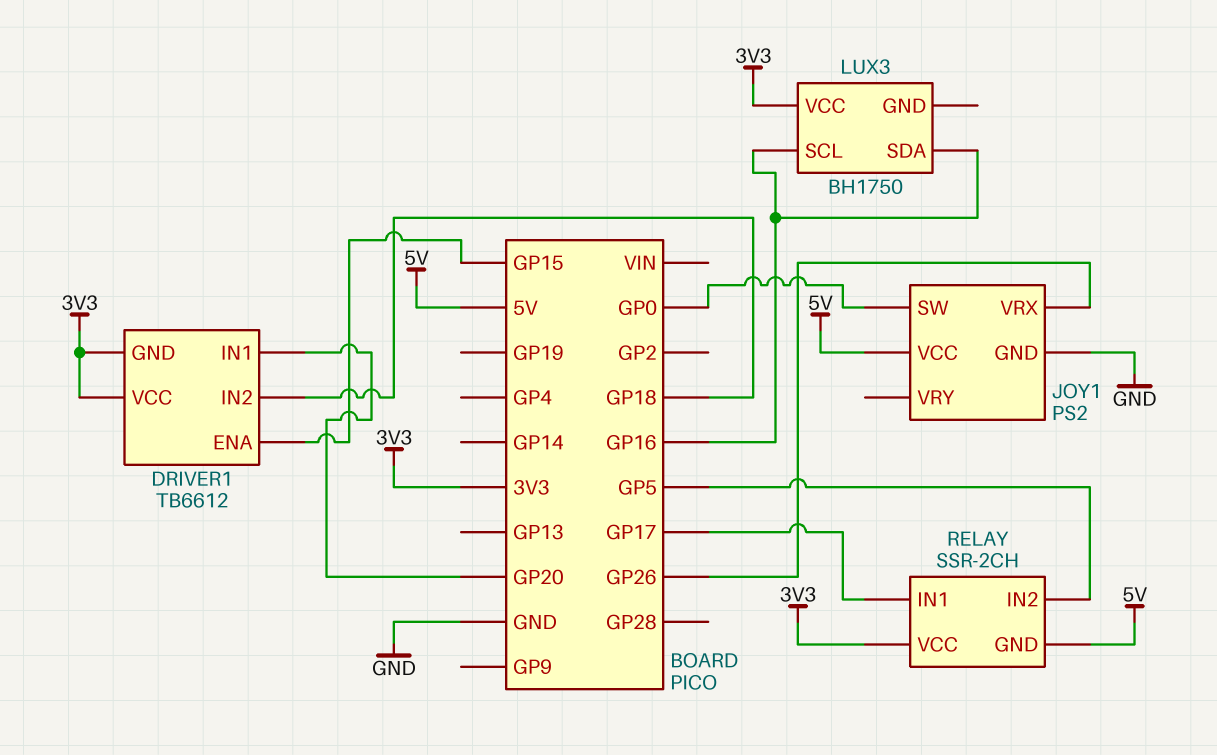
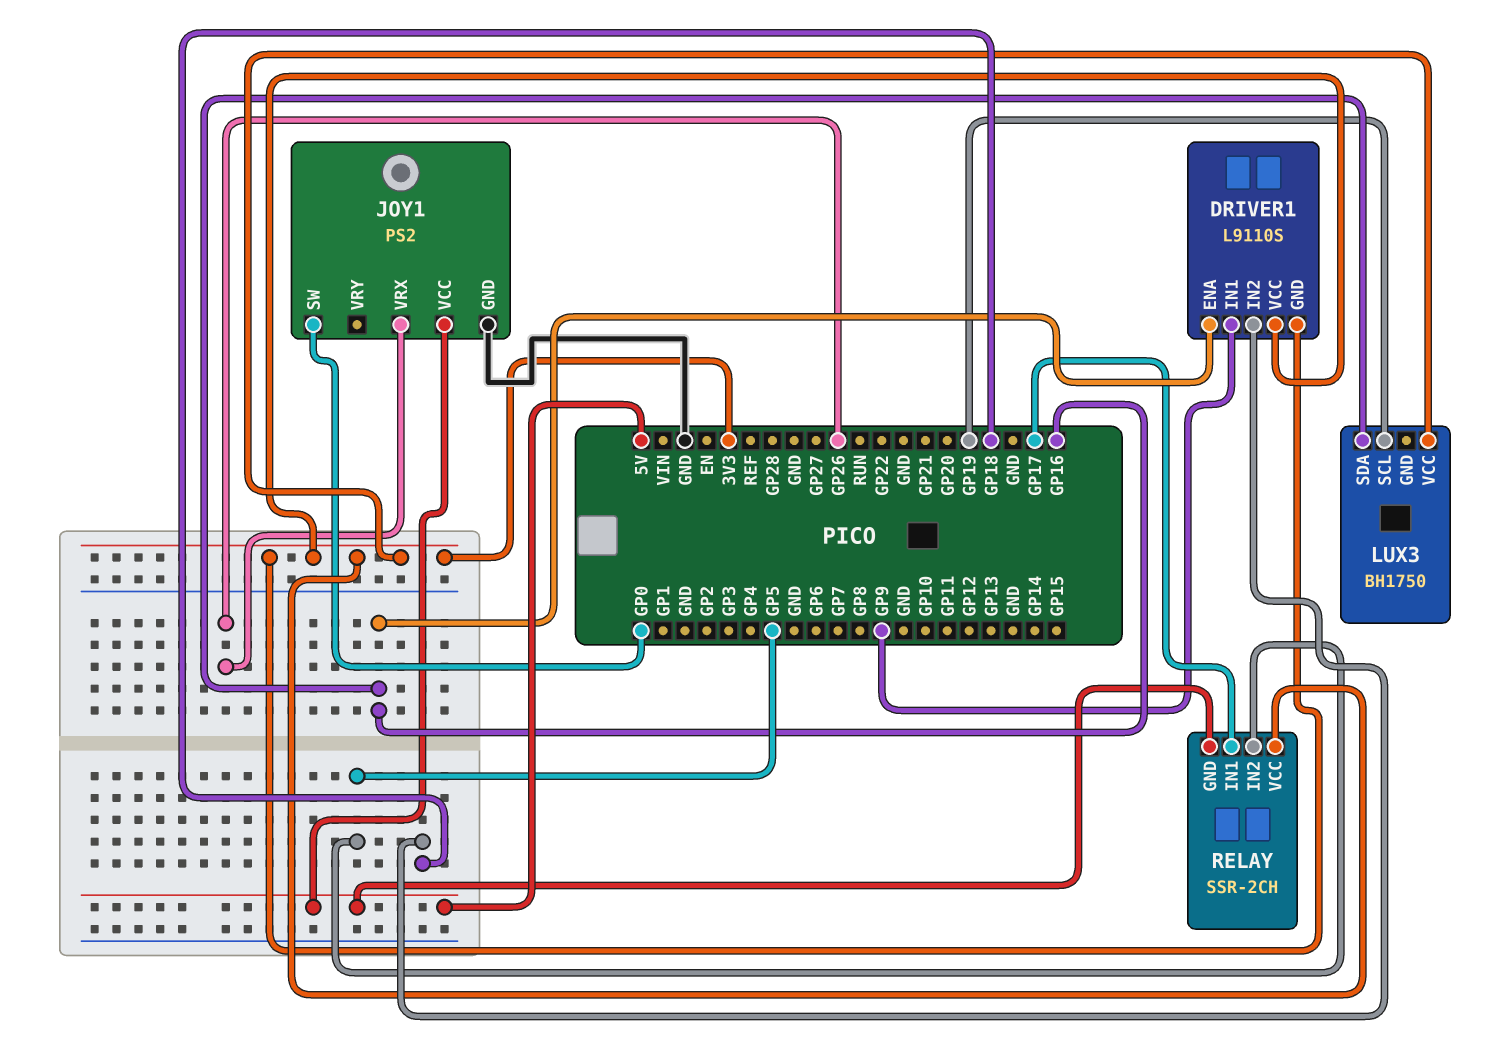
DRIVER1: TB6612 -> L9110S
DRIVER1 pin ENA: GP15 -> GP16
DRIVER1 pin IN1: GP20 -> GP9
LUX3 pin SCL: GP16 -> GP19

